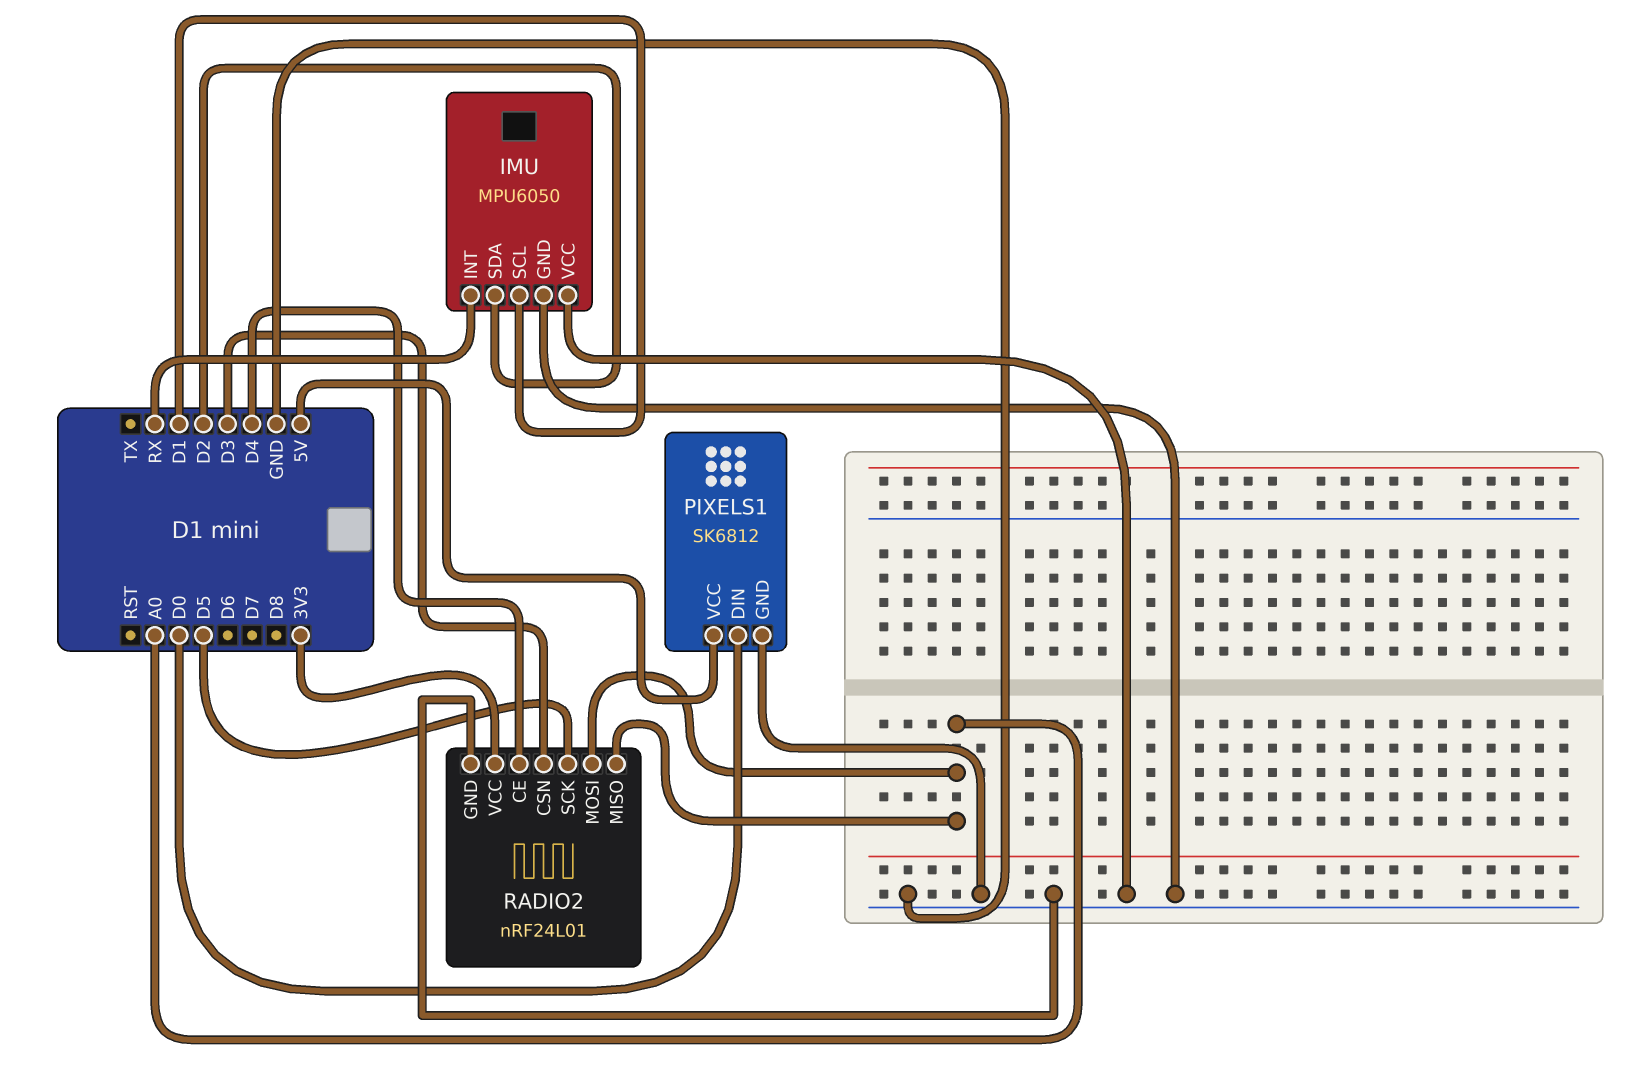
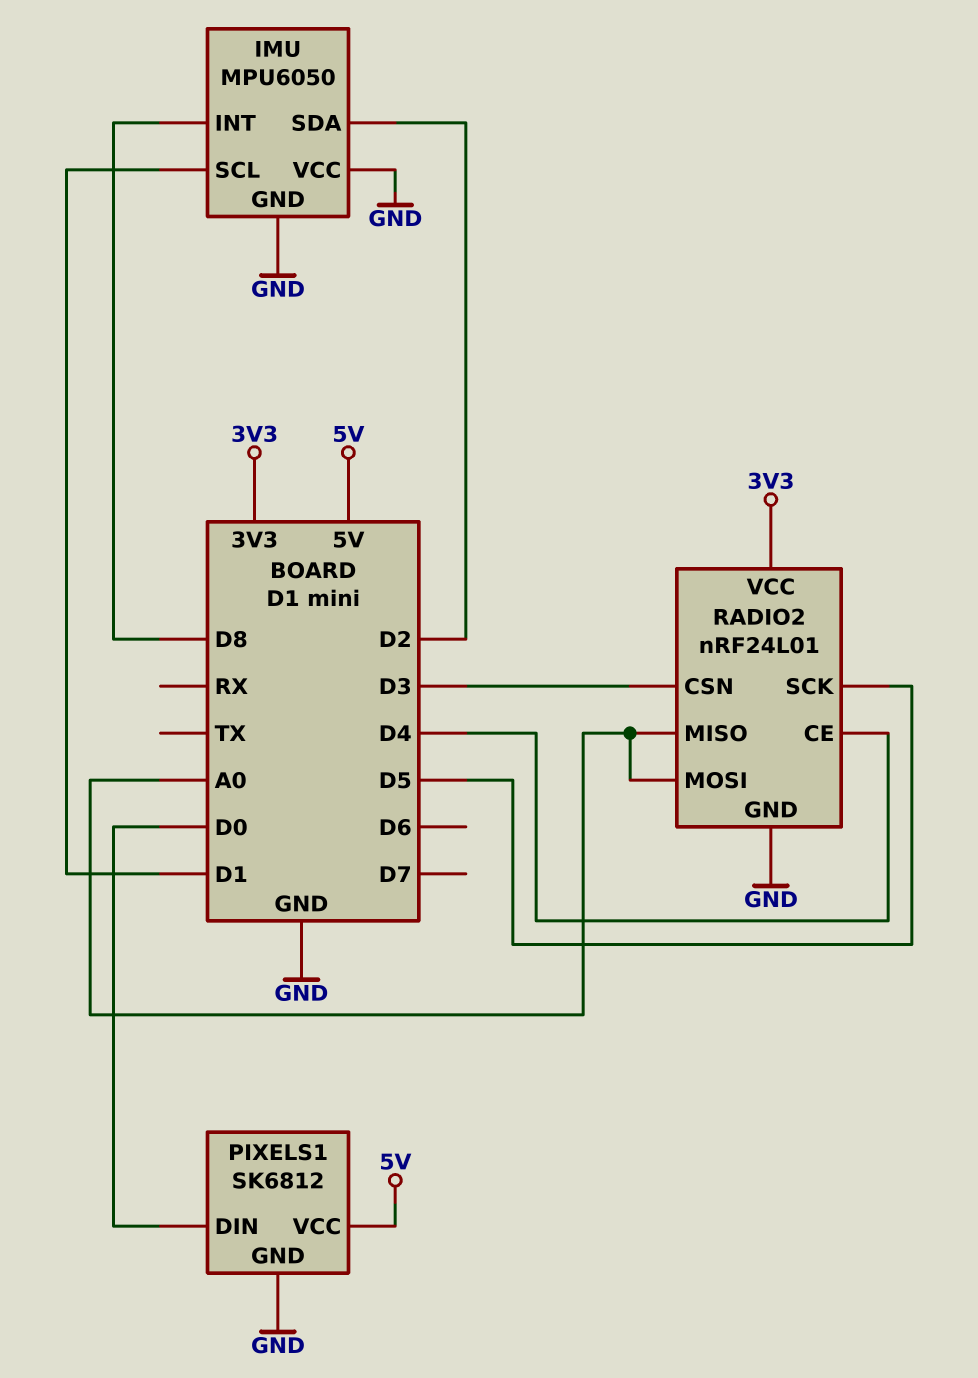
IMU pin INT: RX -> D8

